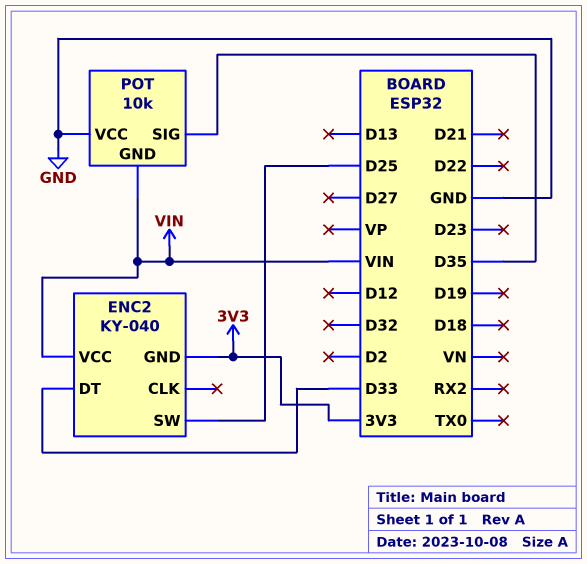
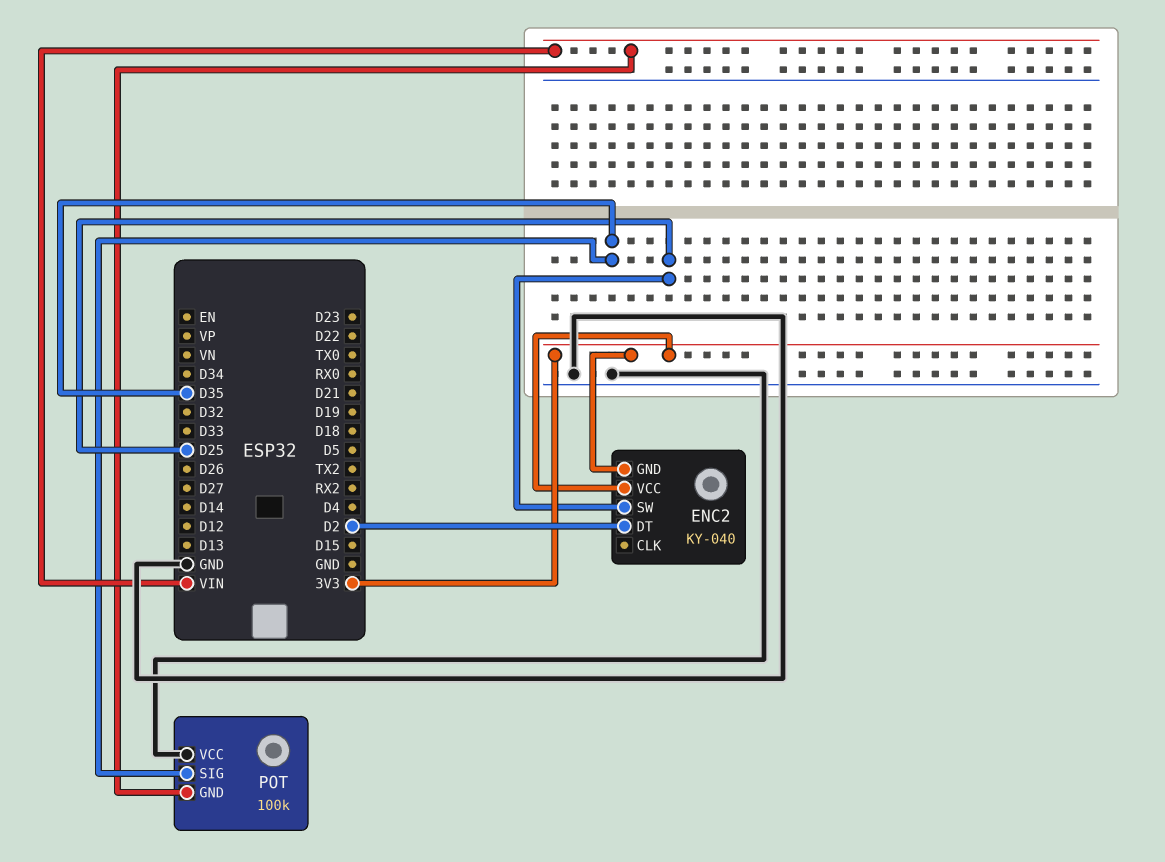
ENC2 pin DT: D33 -> D2
ENC2 pin VCC: VIN -> 3V3
POT: 10k -> 100k

